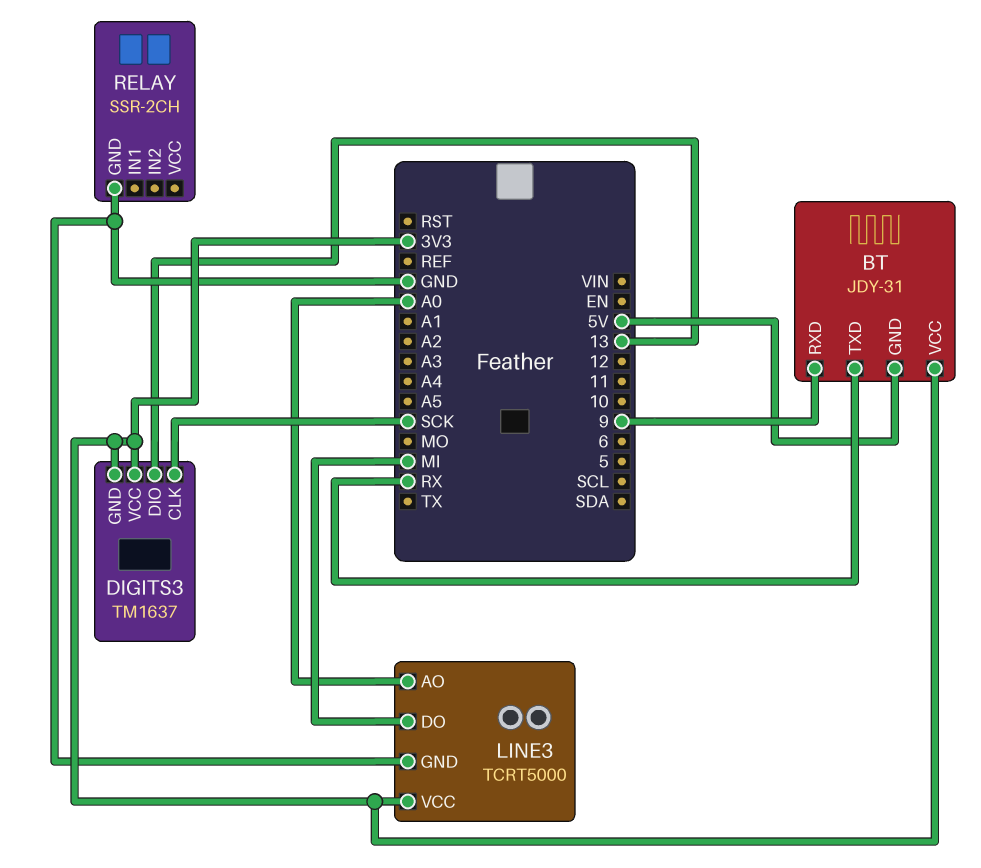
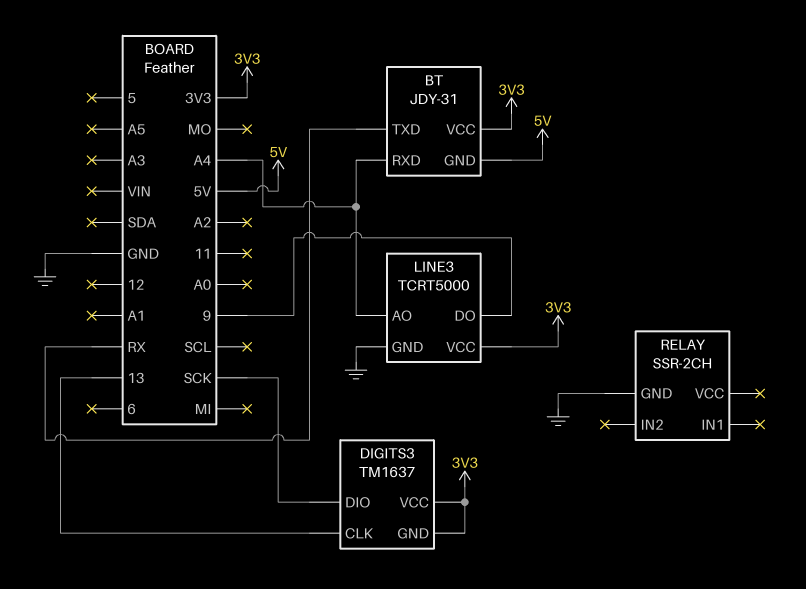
BT pin RXD: 9 -> A4
DIGITS3 pin CLK: SCK -> 13
DIGITS3 pin DIO: 13 -> SCK
LINE3 pin AO: A0 -> A4
LINE3 pin DO: MI -> 9

